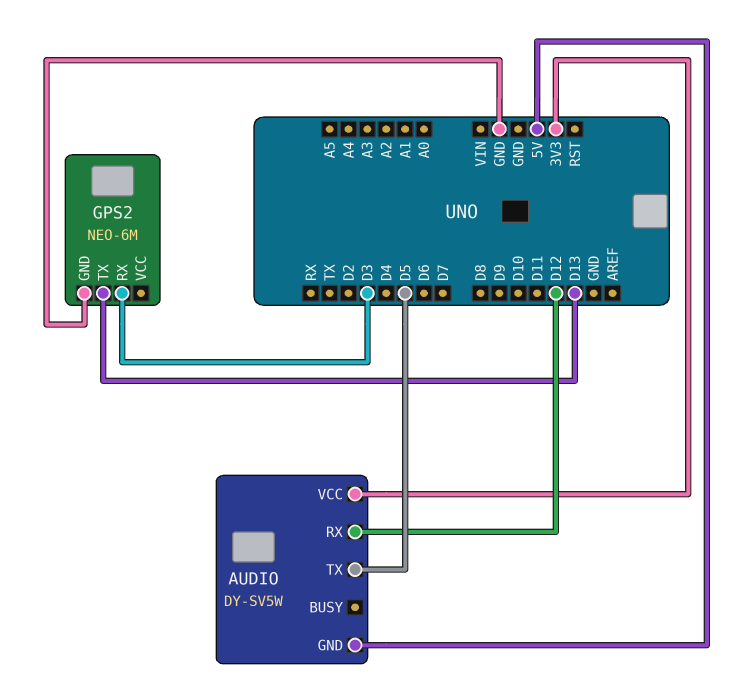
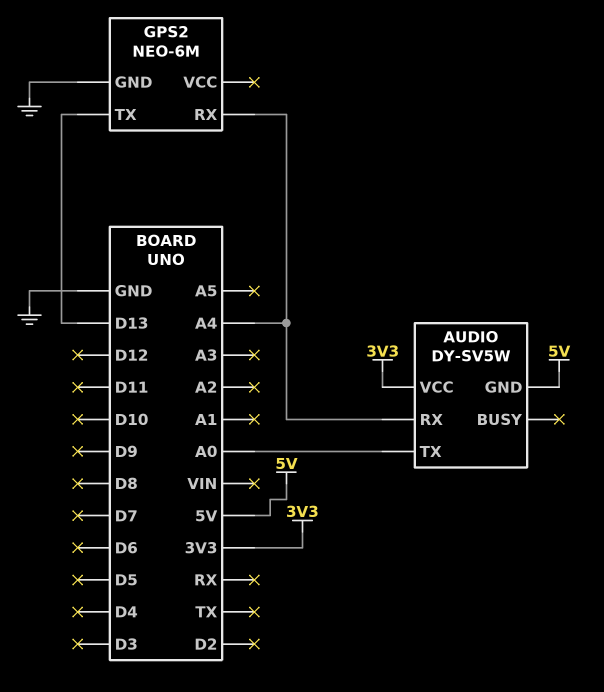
AUDIO pin RX: D12 -> A4
AUDIO pin TX: D5 -> A0
GPS2 pin RX: D3 -> A4

